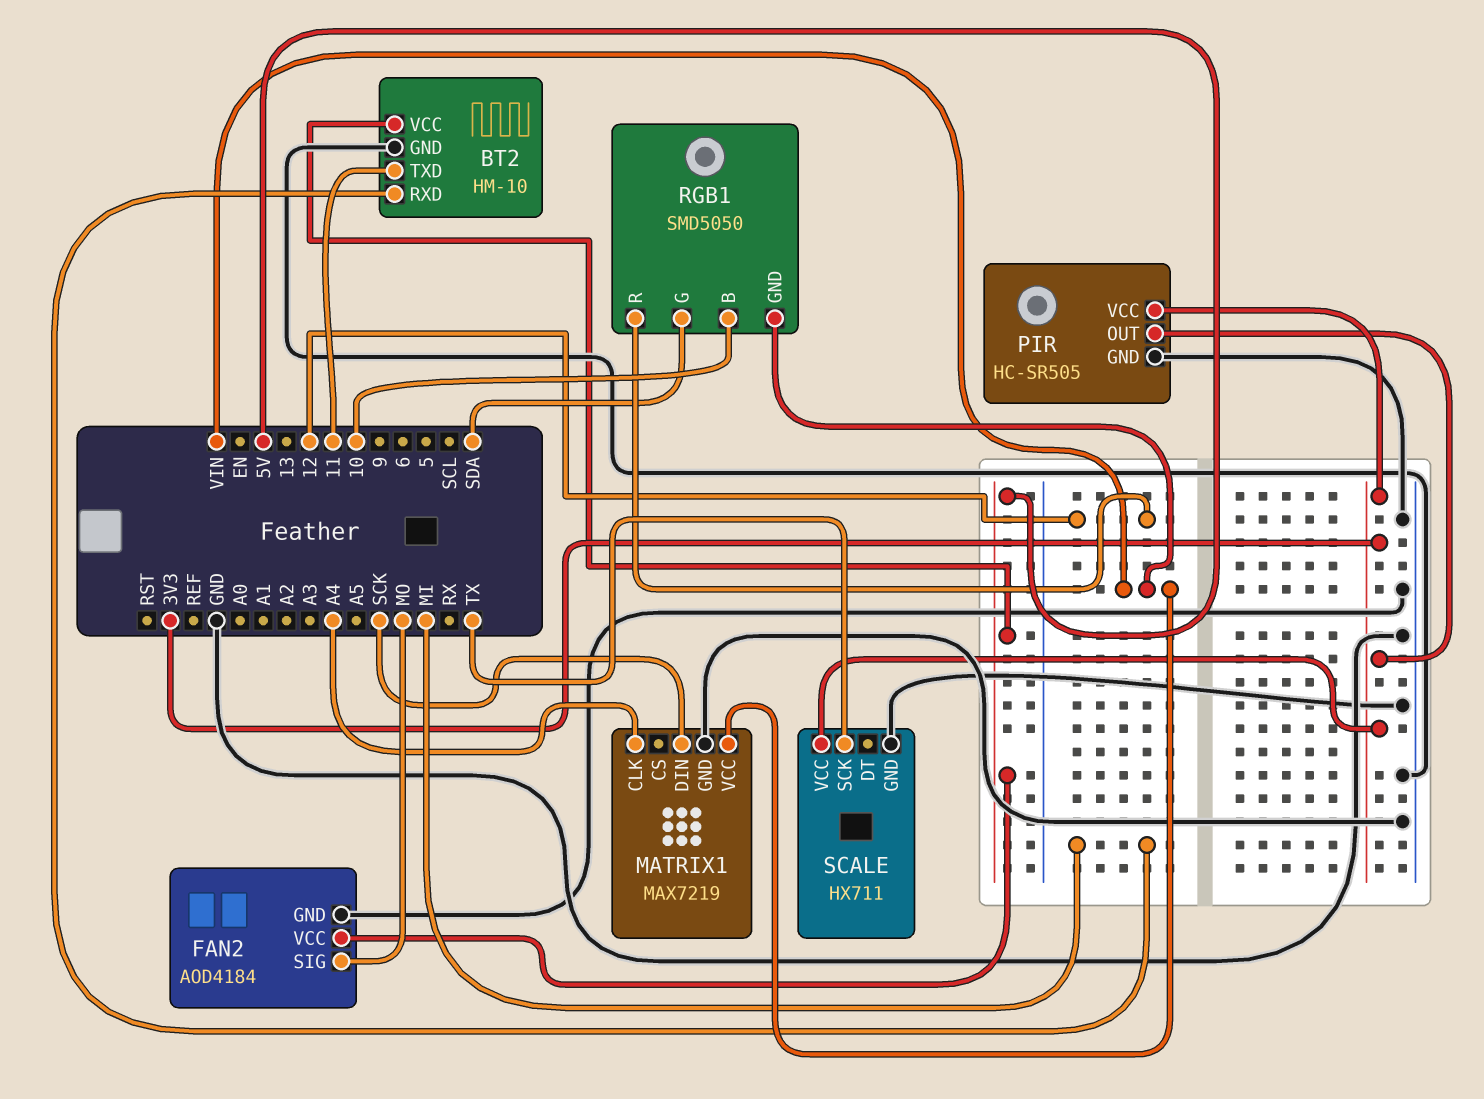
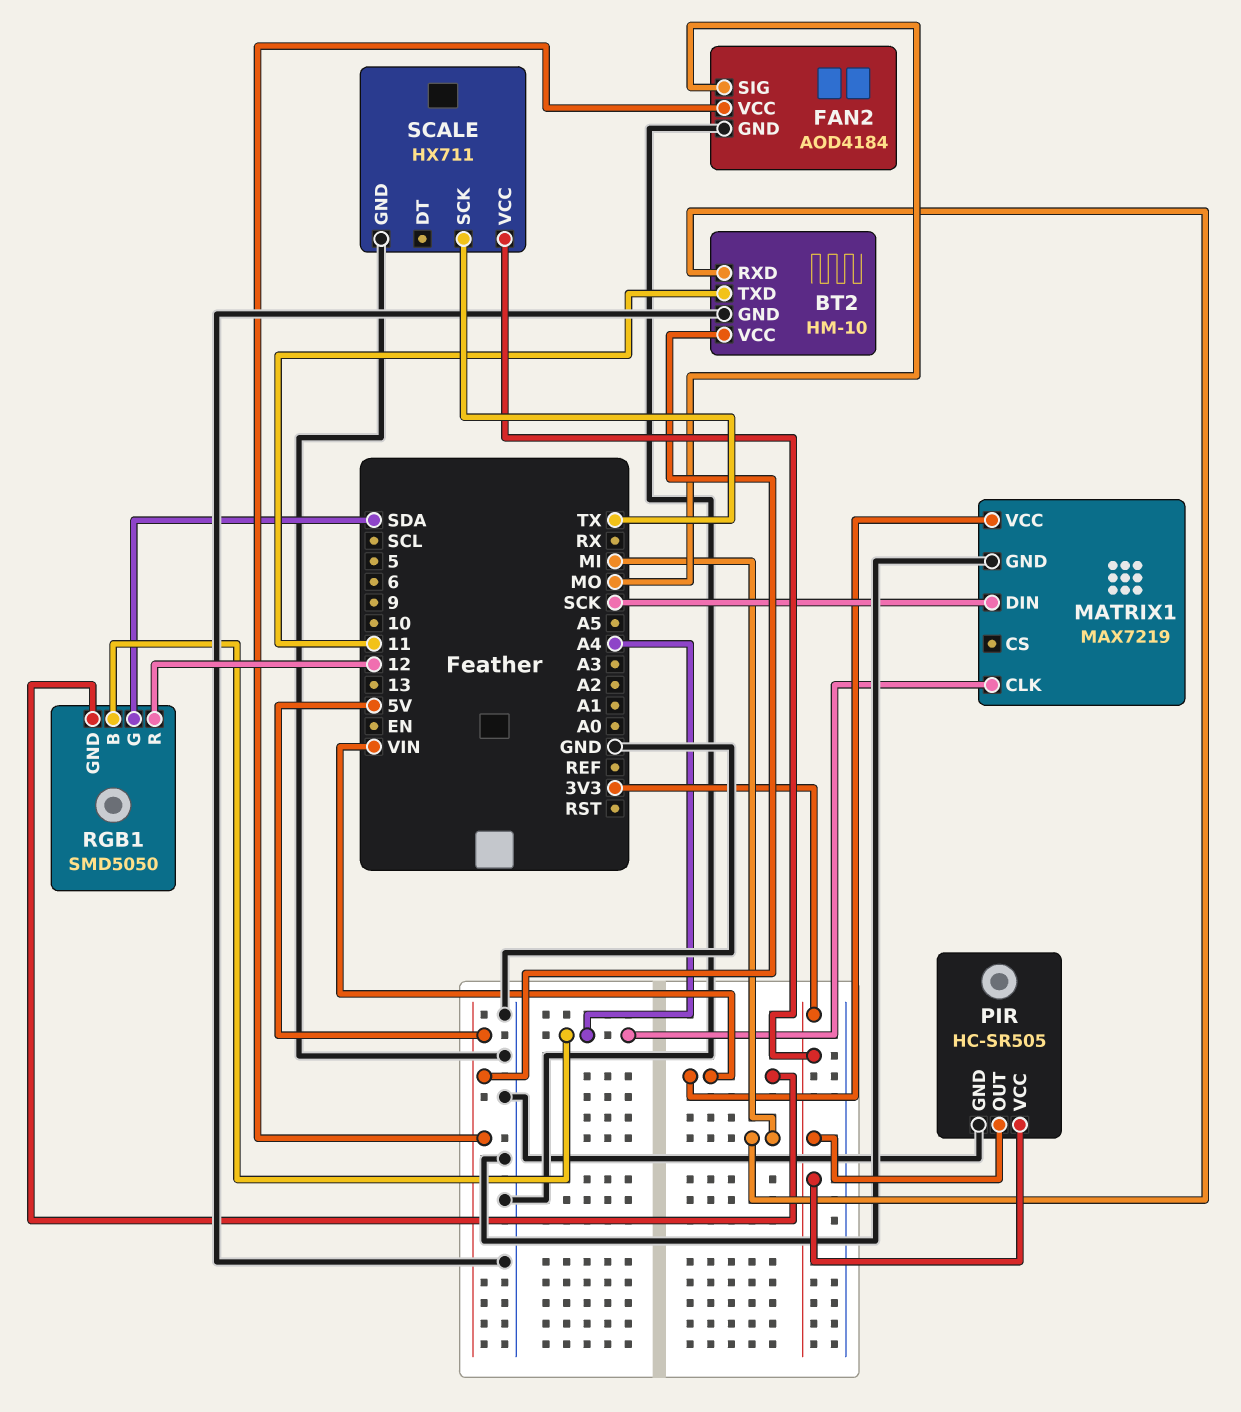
RGB1 pin B: 10 -> A4

